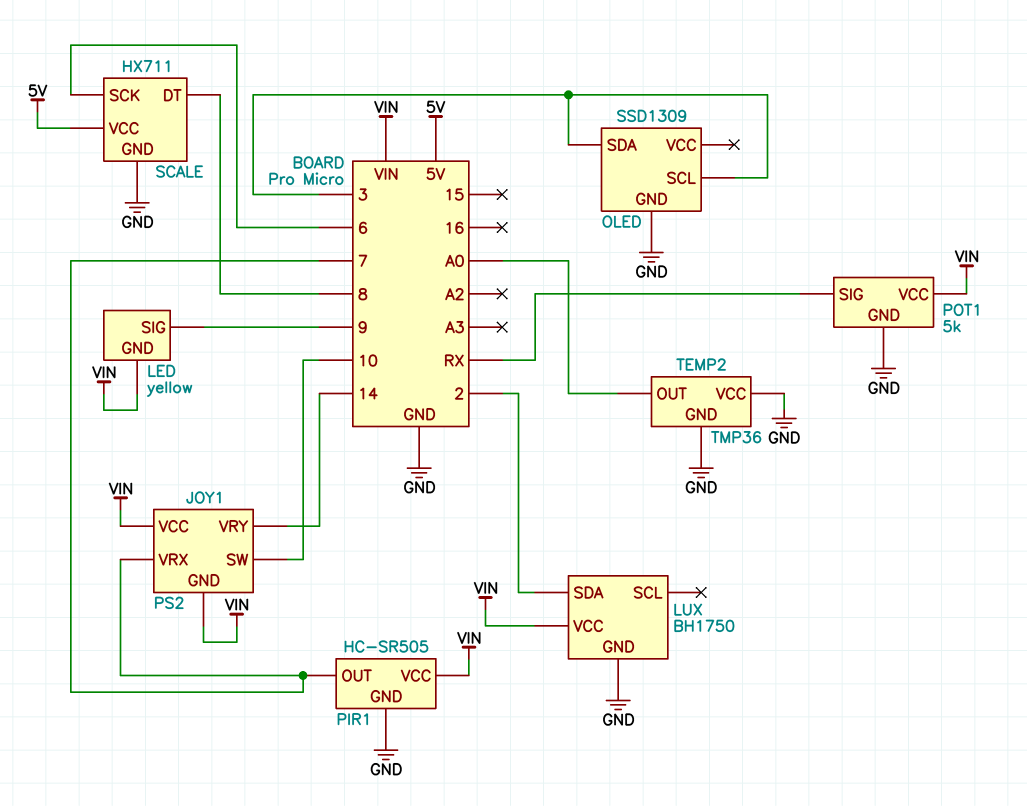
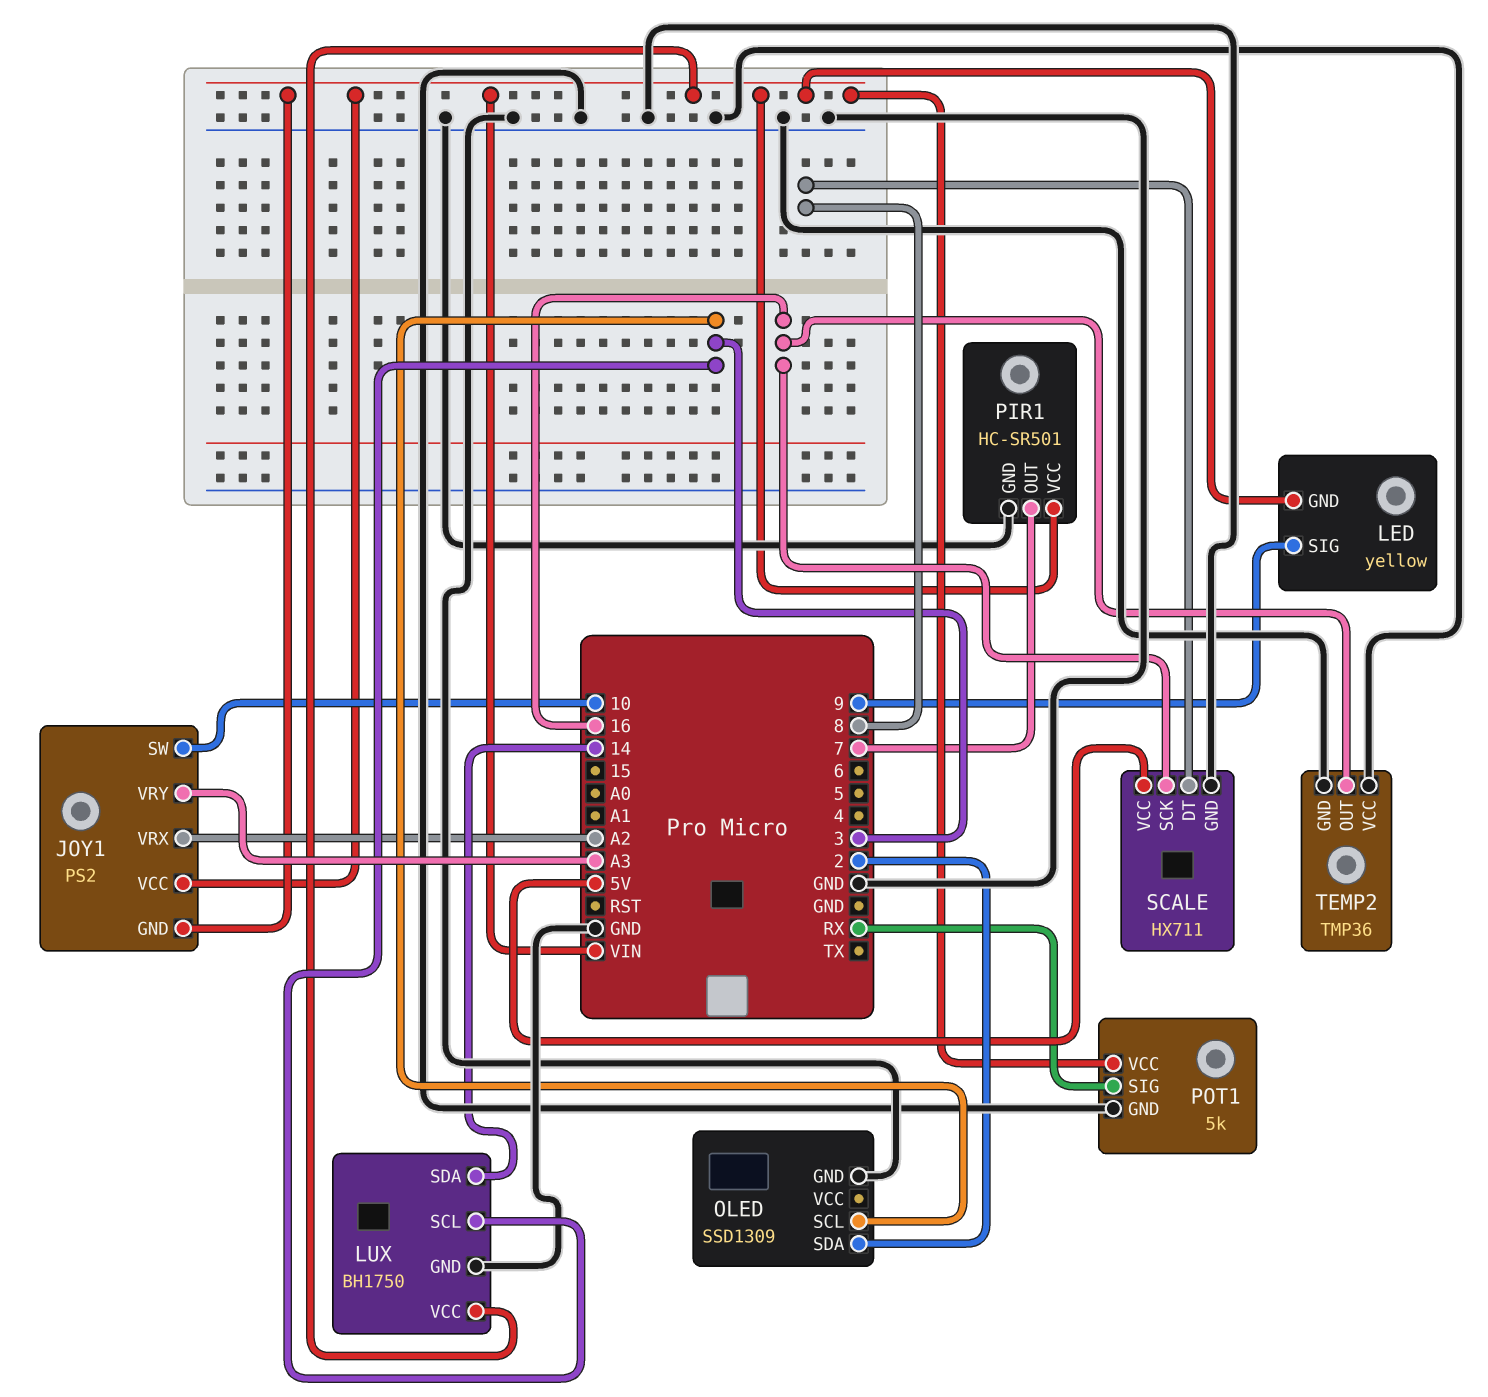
JOY1 pin VRX: 7 -> A2
JOY1 pin VRY: 14 -> A3
LUX pin SCL: none -> 3
LUX pin SDA: 2 -> 14
OLED pin SDA: 3 -> 2
PIR1: HC-SR505 -> HC-SR501
SCALE pin SCK: 6 -> 16
TEMP2 pin OUT: A0 -> 16

